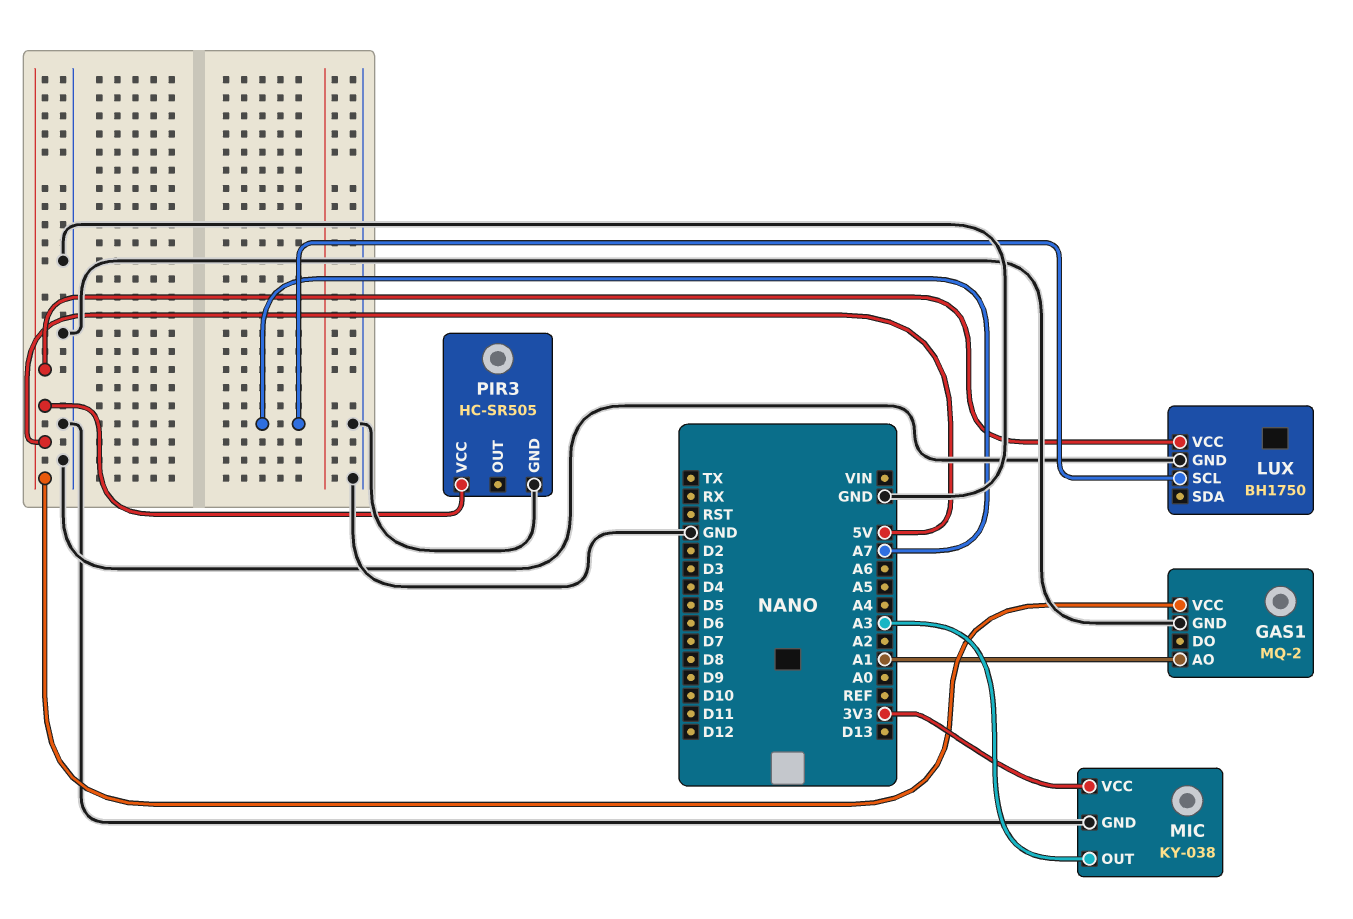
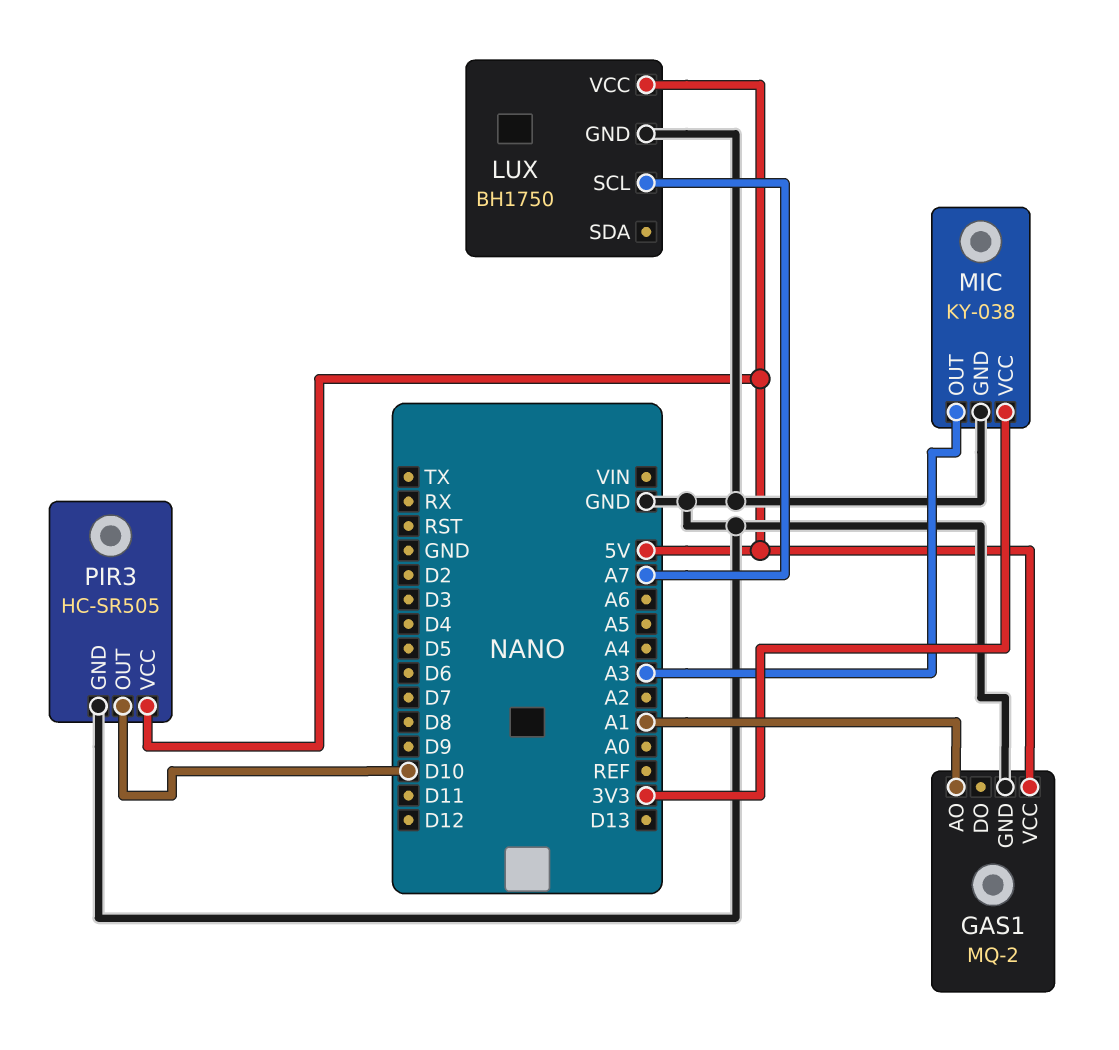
PIR3 pin OUT: none -> D10

